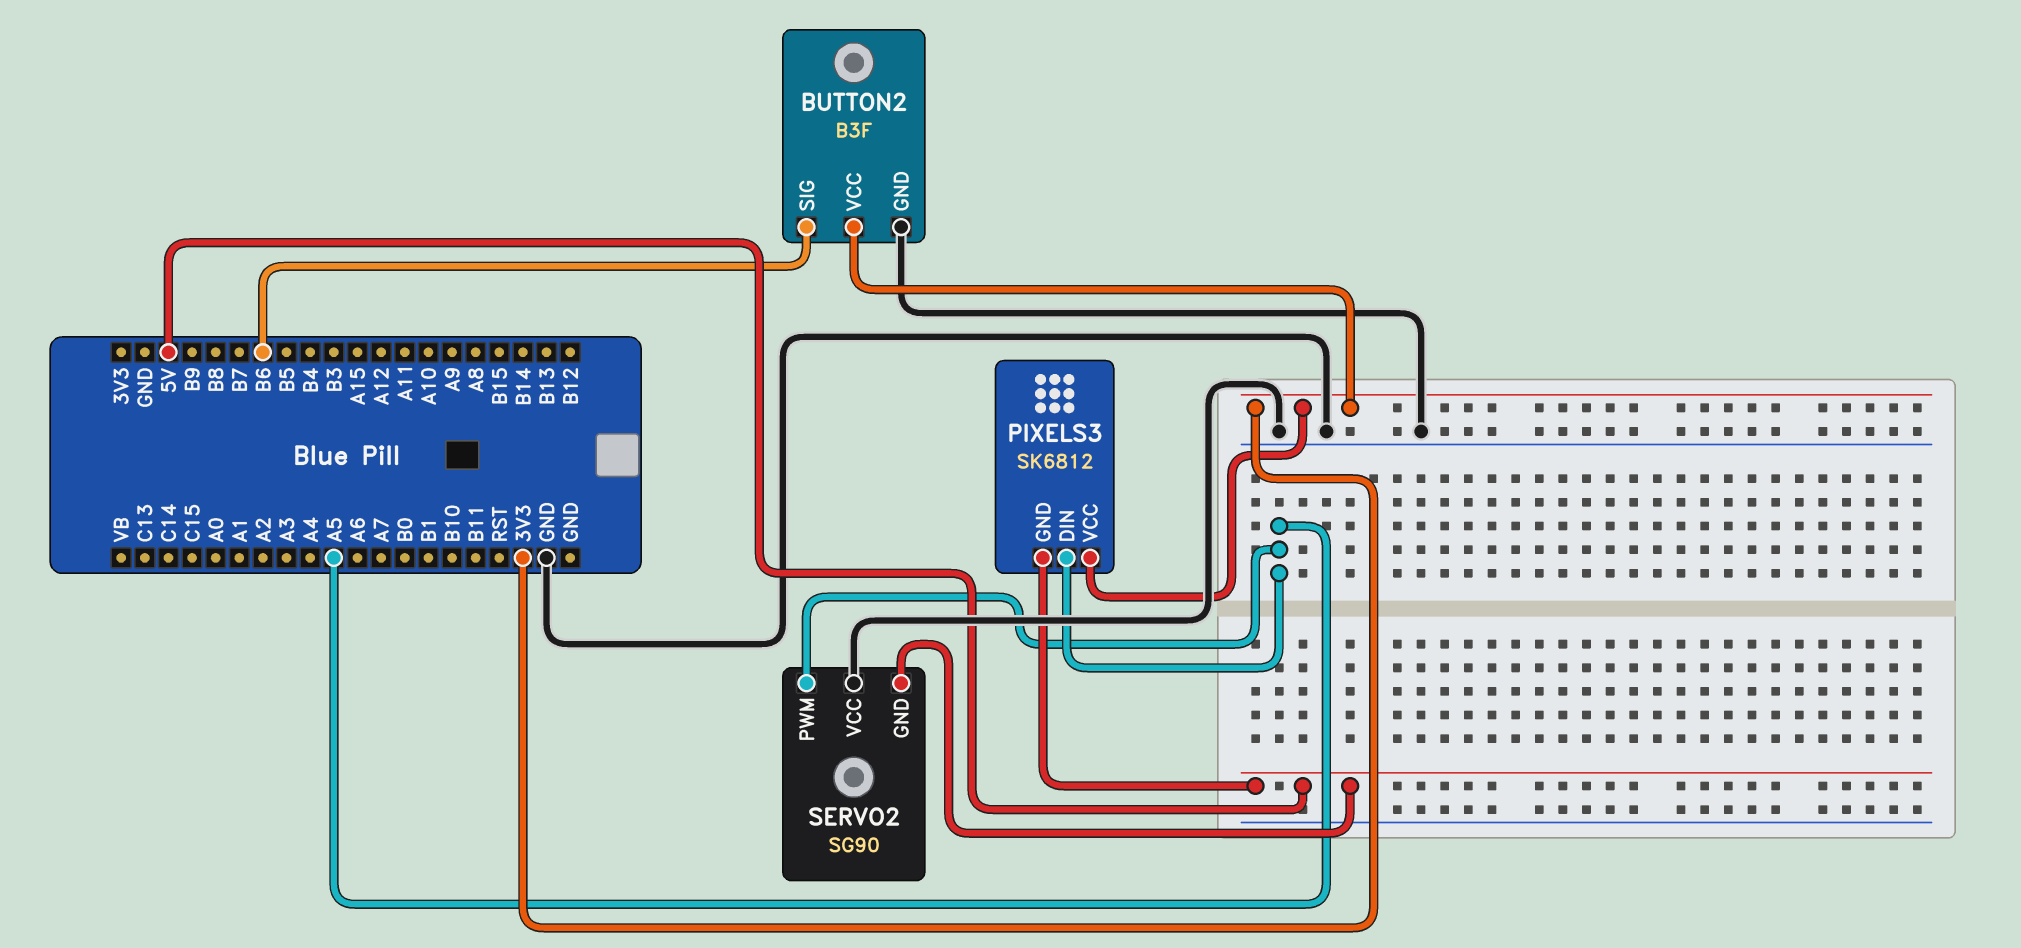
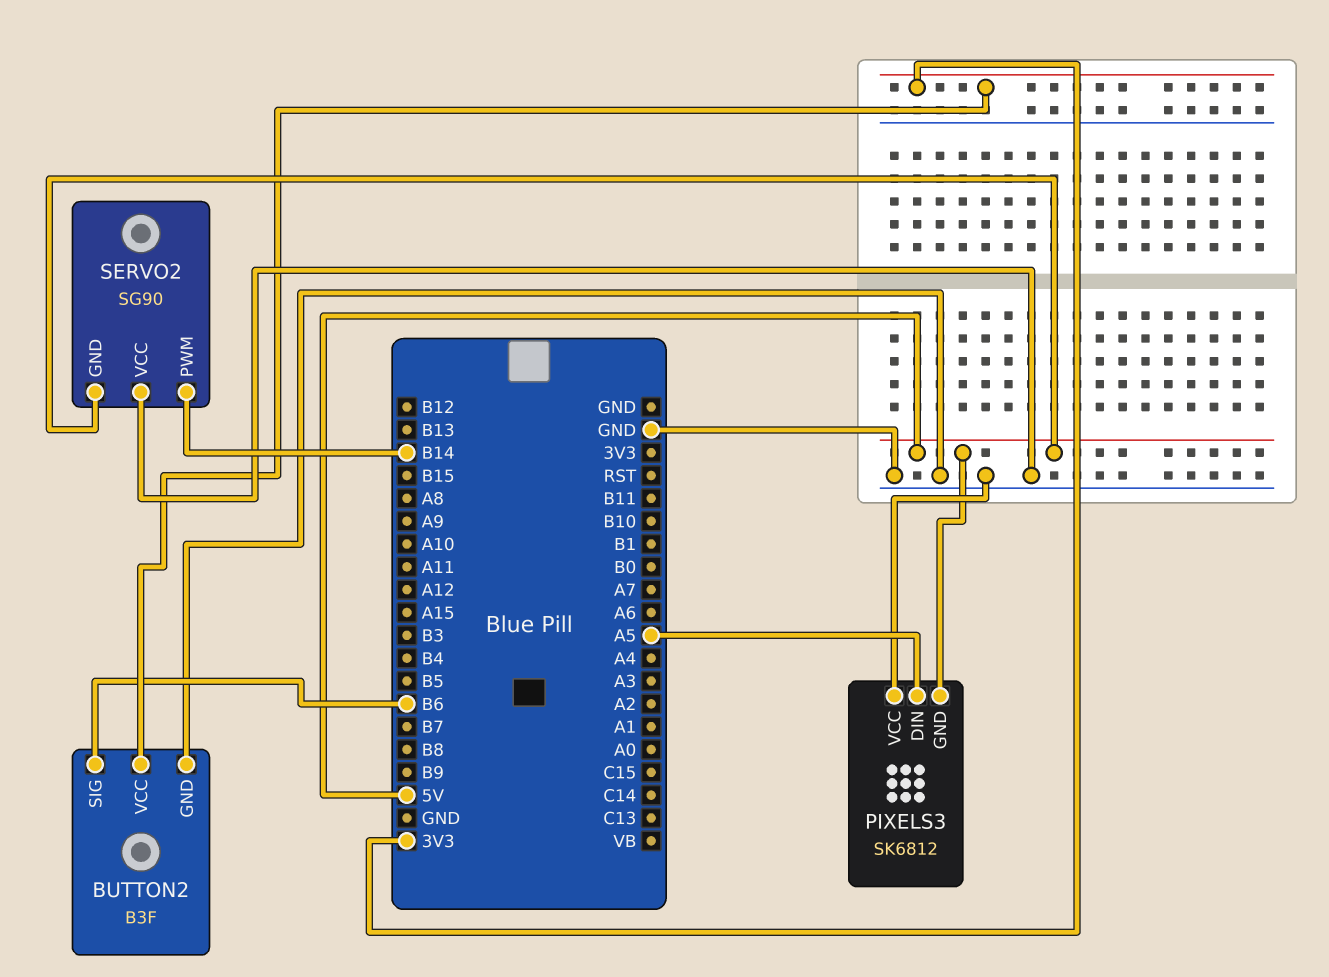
PIXELS3 pin VCC: 3V3 -> GND
SERVO2 pin PWM: A5 -> B14

